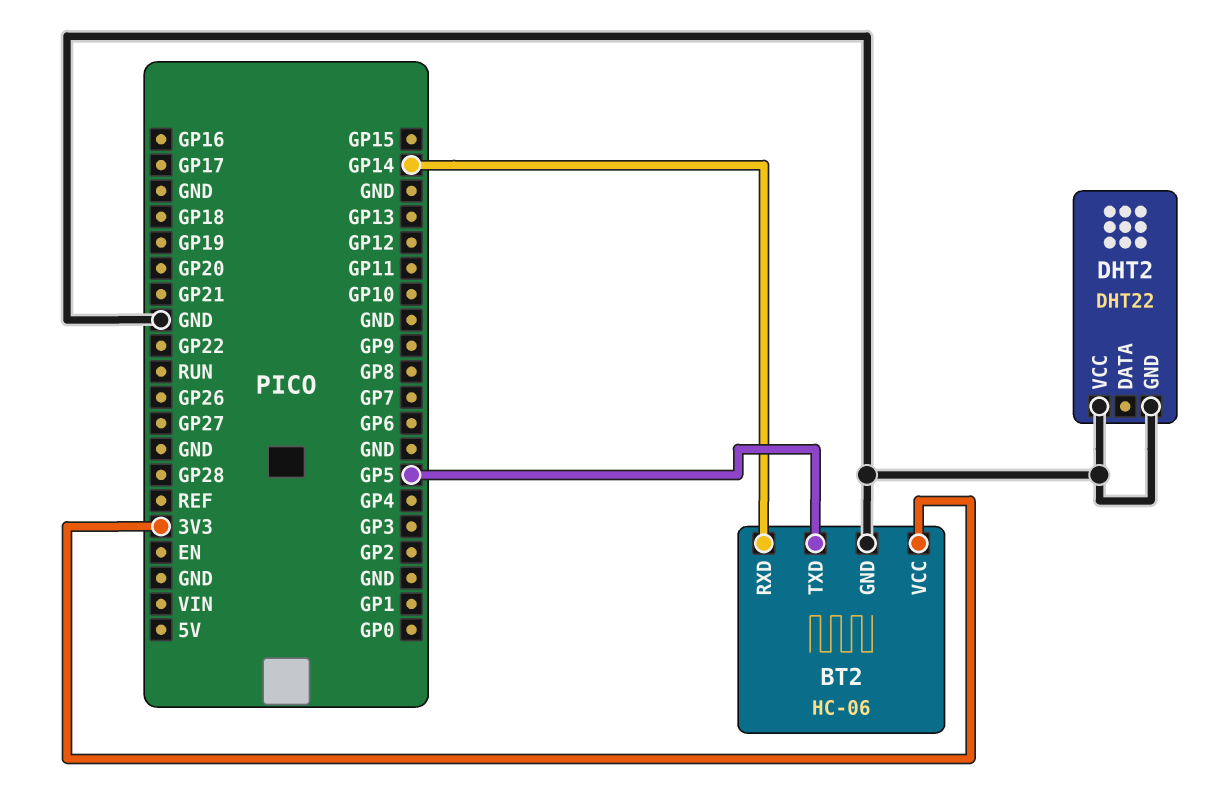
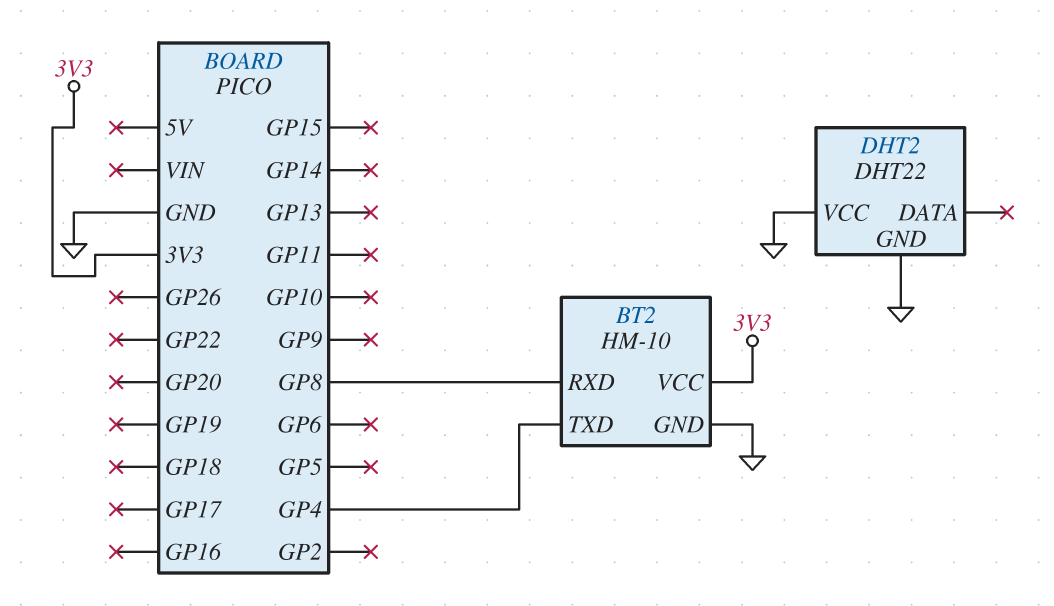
BT2: HC-06 -> HM-10
BT2 pin RXD: GP14 -> GP8
BT2 pin TXD: GP5 -> GP4

